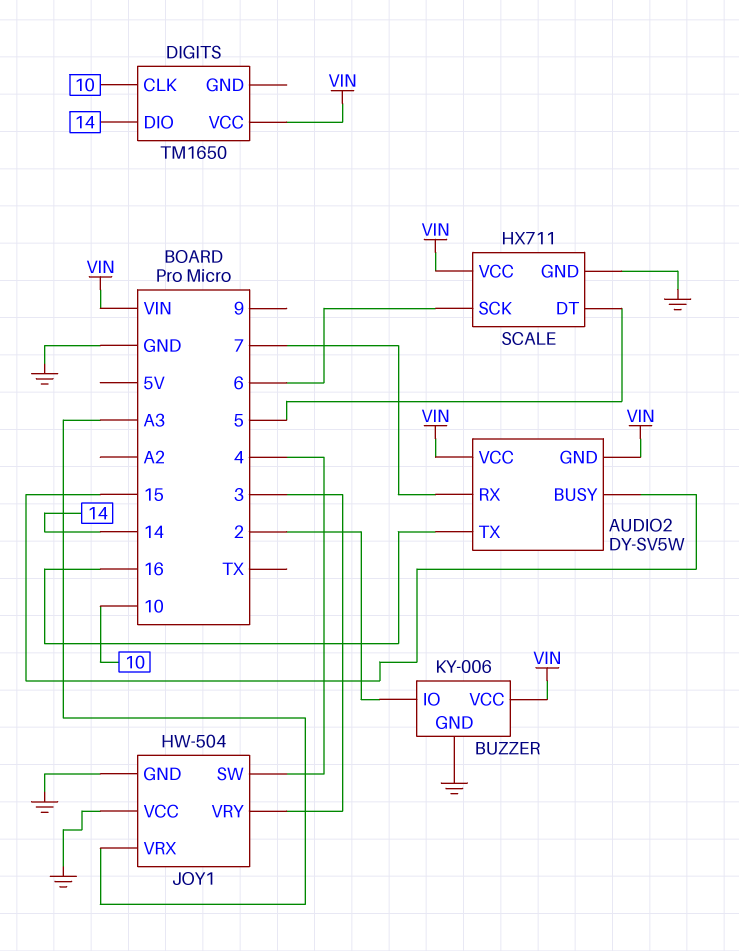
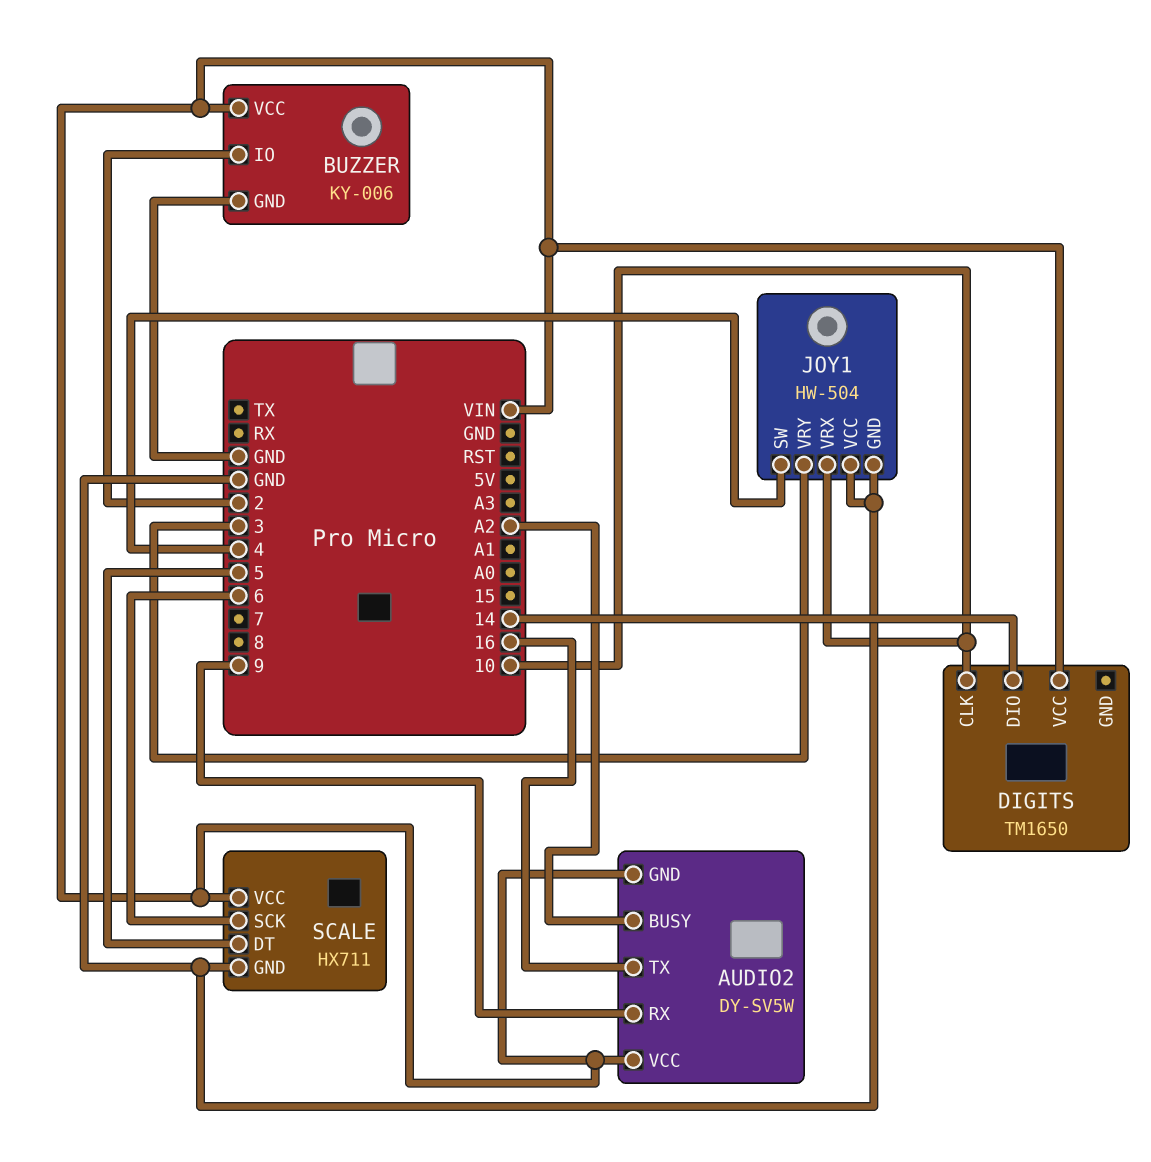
AUDIO2 pin BUSY: 15 -> A2
AUDIO2 pin RX: 7 -> 9
JOY1 pin VRX: A3 -> 10

